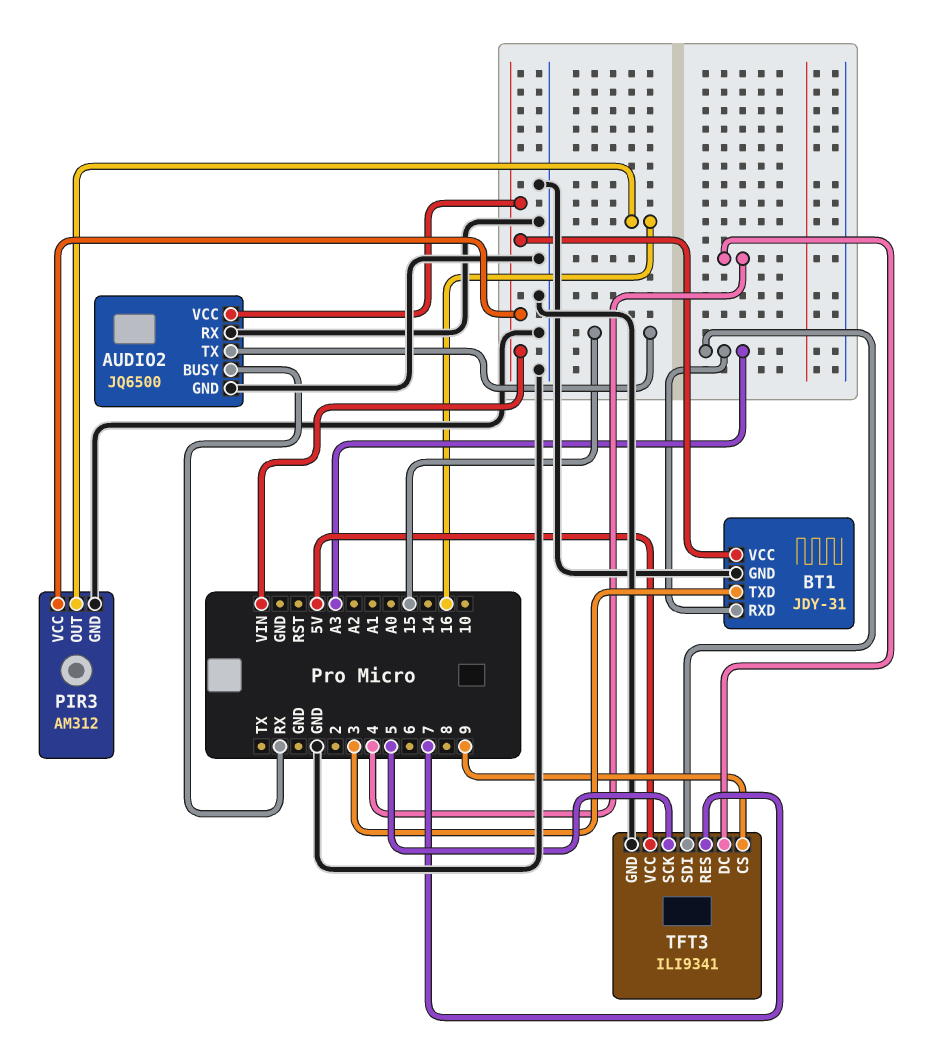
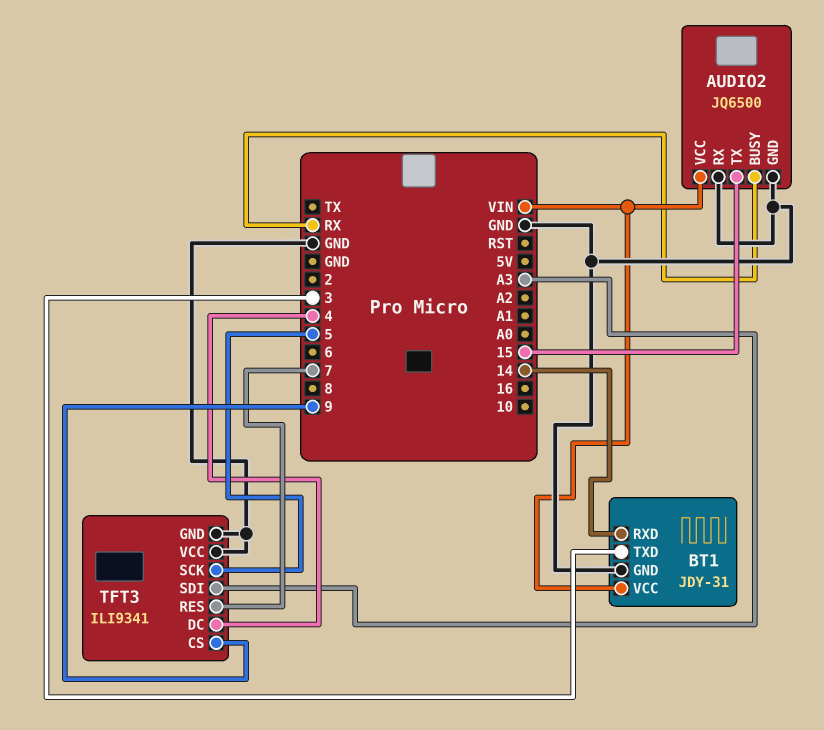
BT1 pin RXD: A3 -> 14
PIR3: AM312 -> none
PIR3 pin GND: GND -> none
PIR3 pin OUT: 16 -> none
PIR3 pin VCC: VIN -> none
TFT3 pin VCC: 5V -> GND

